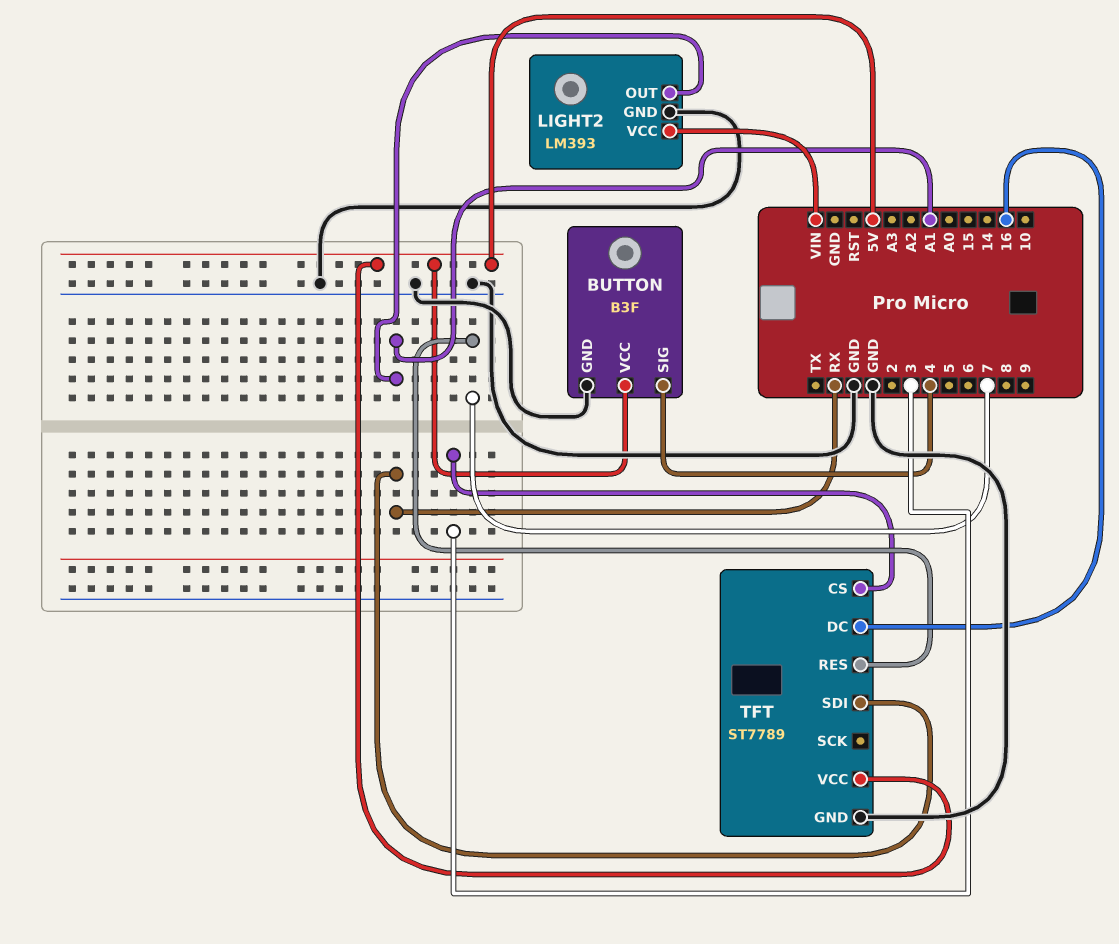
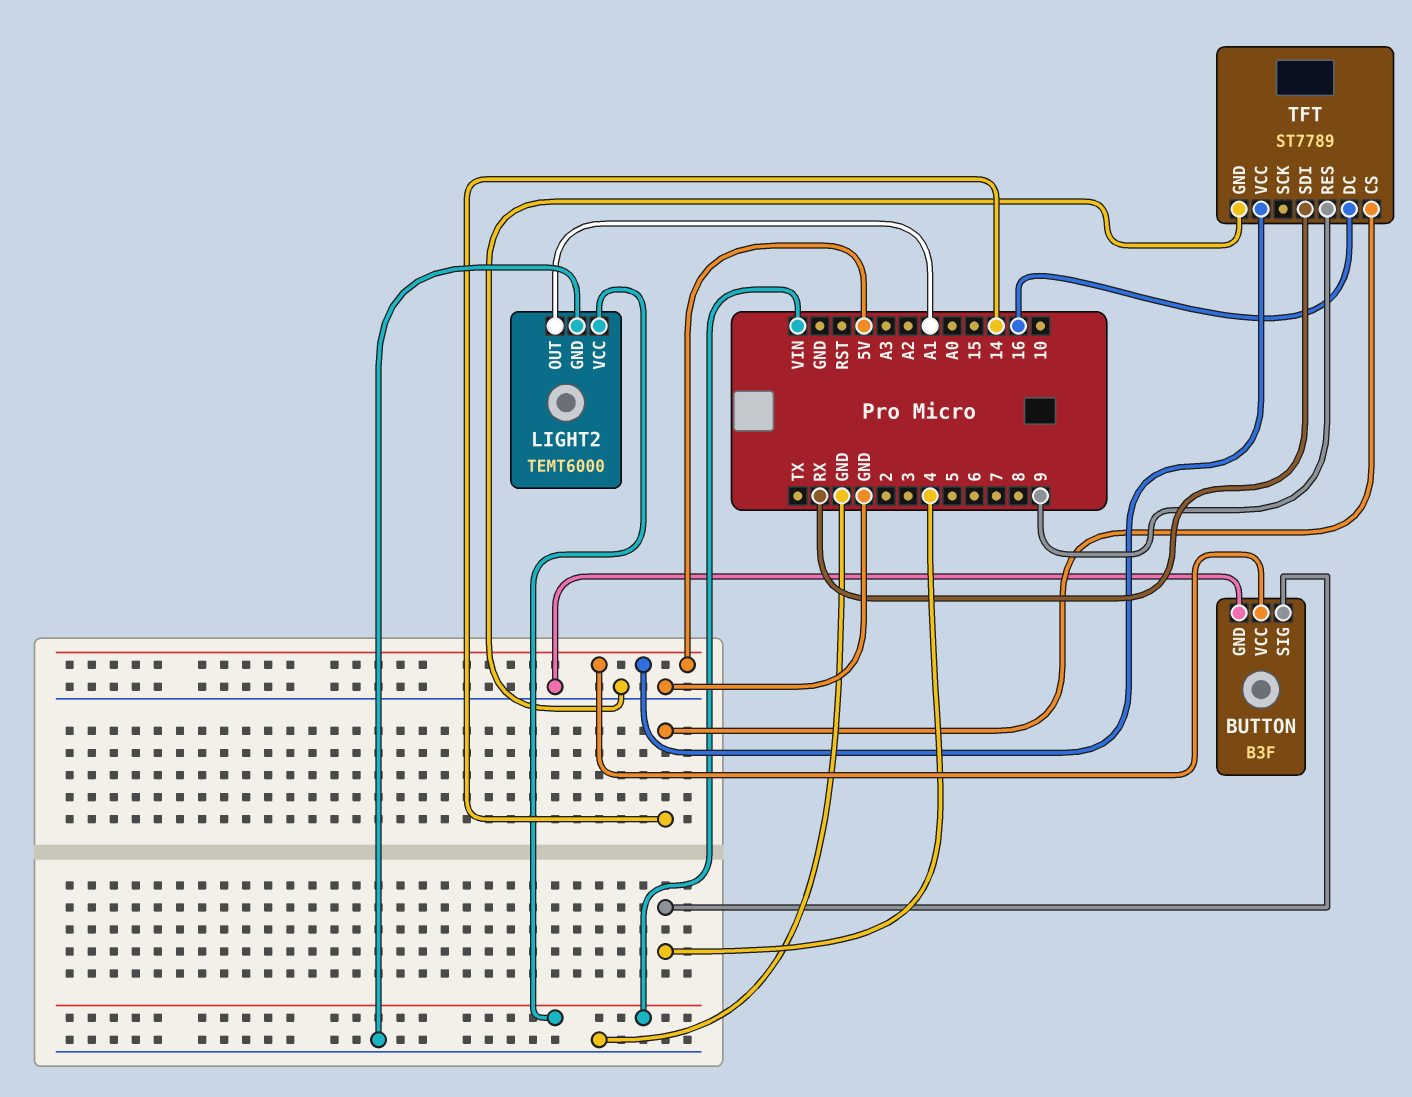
LIGHT2: LM393 -> TEMT6000
TFT pin CS: 3 -> 14
TFT pin RES: 7 -> 9

